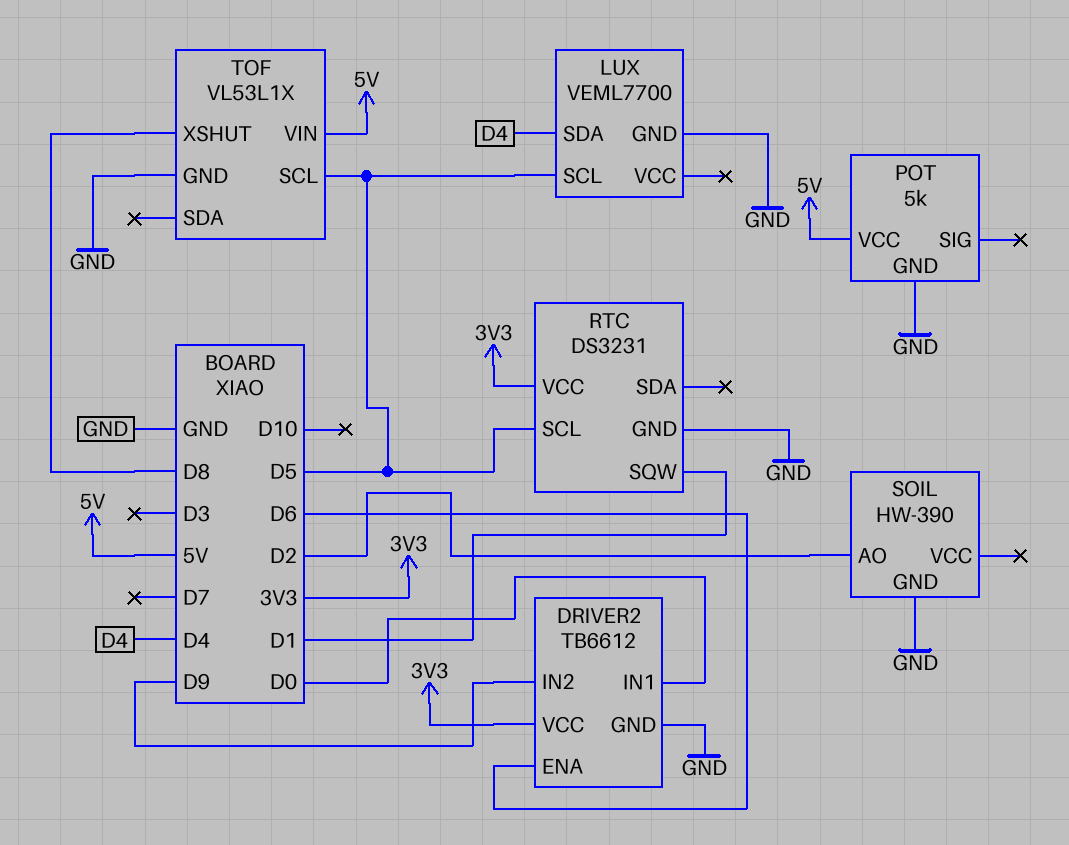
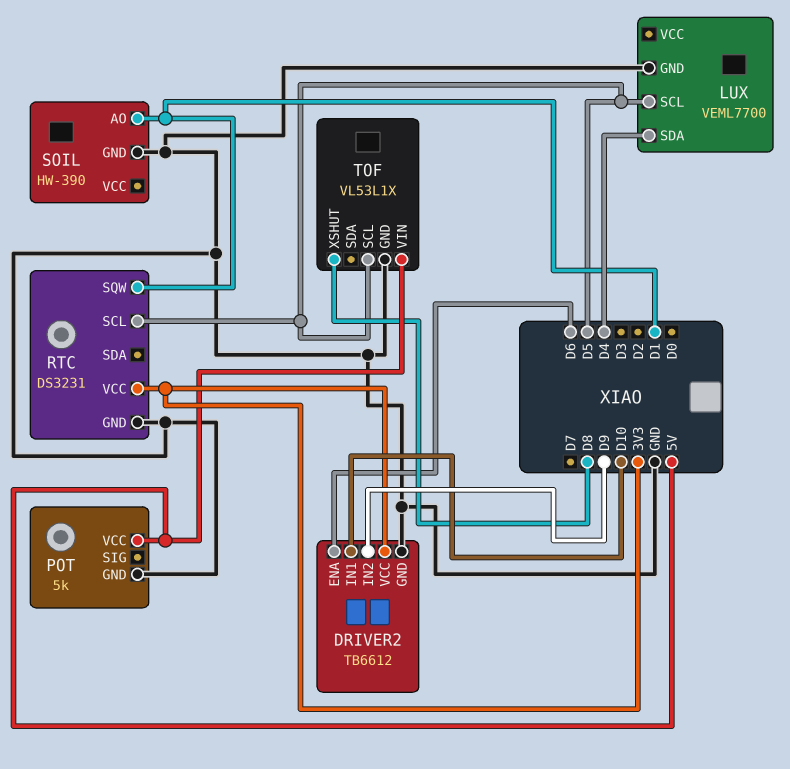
DRIVER2 pin IN1: D0 -> D10
SOIL pin AO: D2 -> D1

